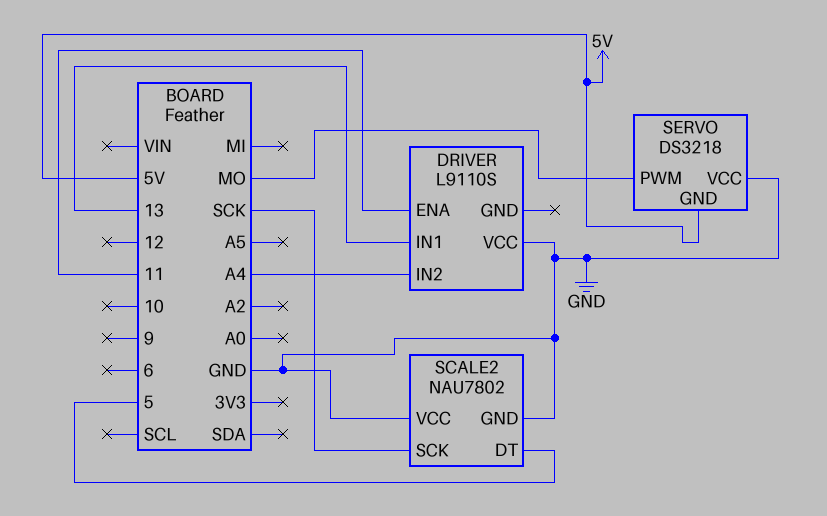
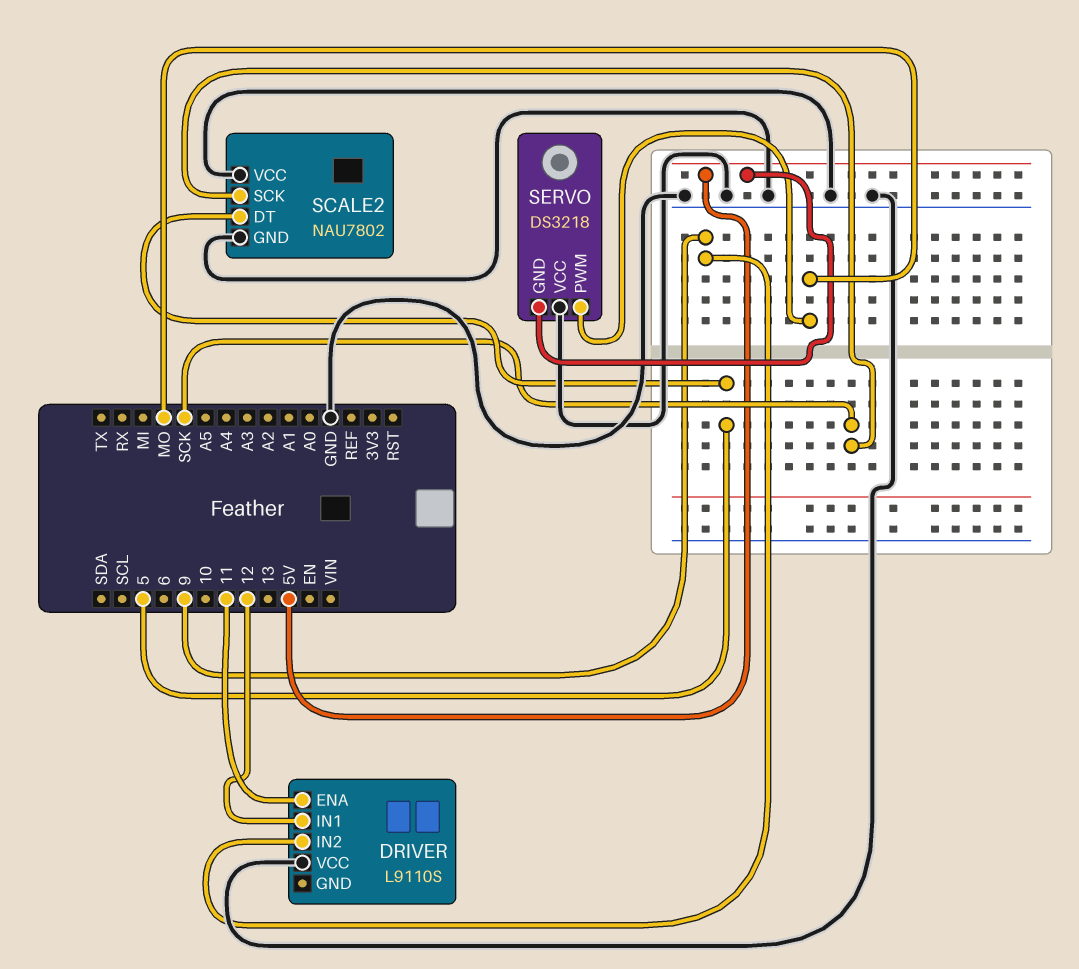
DRIVER pin IN1: 13 -> 12
DRIVER pin IN2: A4 -> 9

